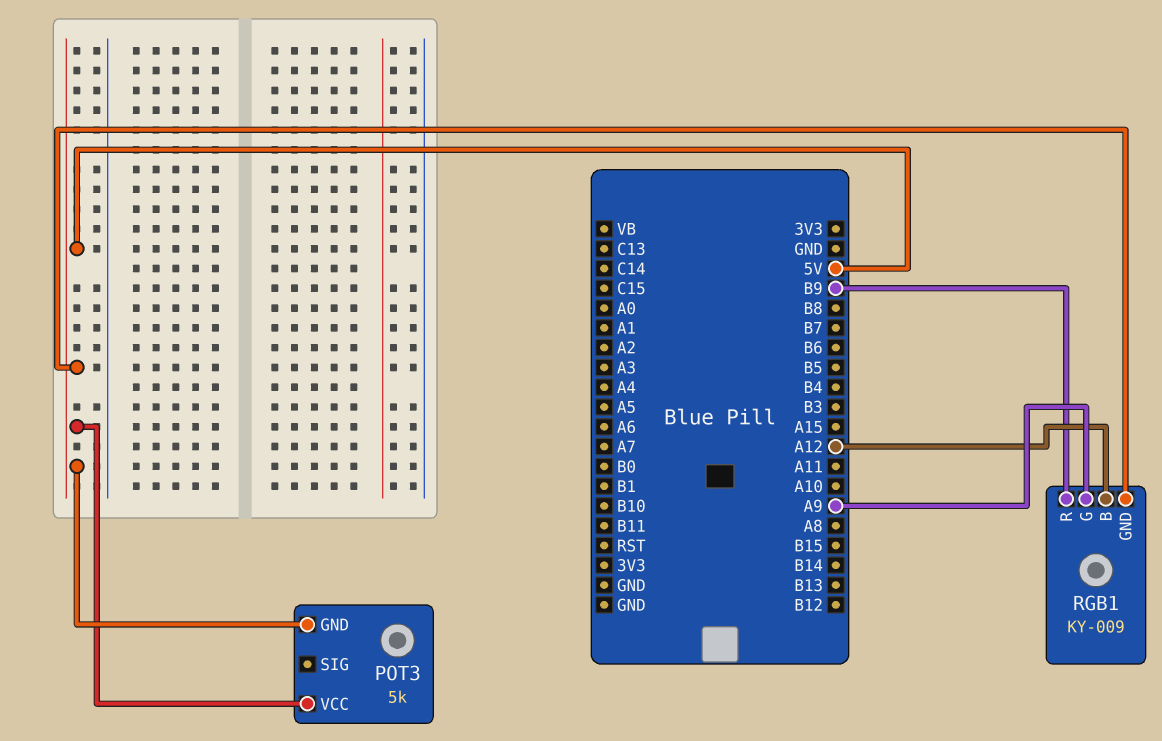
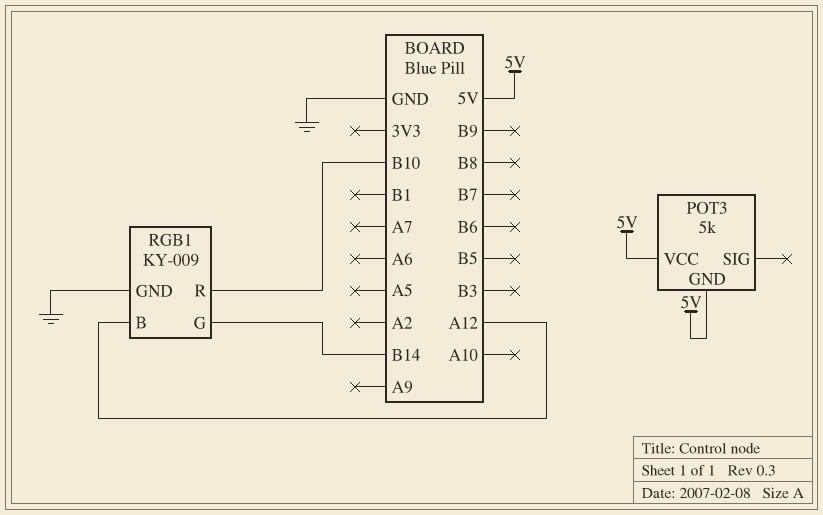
RGB1 pin G: A9 -> B14
RGB1 pin GND: 5V -> GND
RGB1 pin R: B9 -> B10

